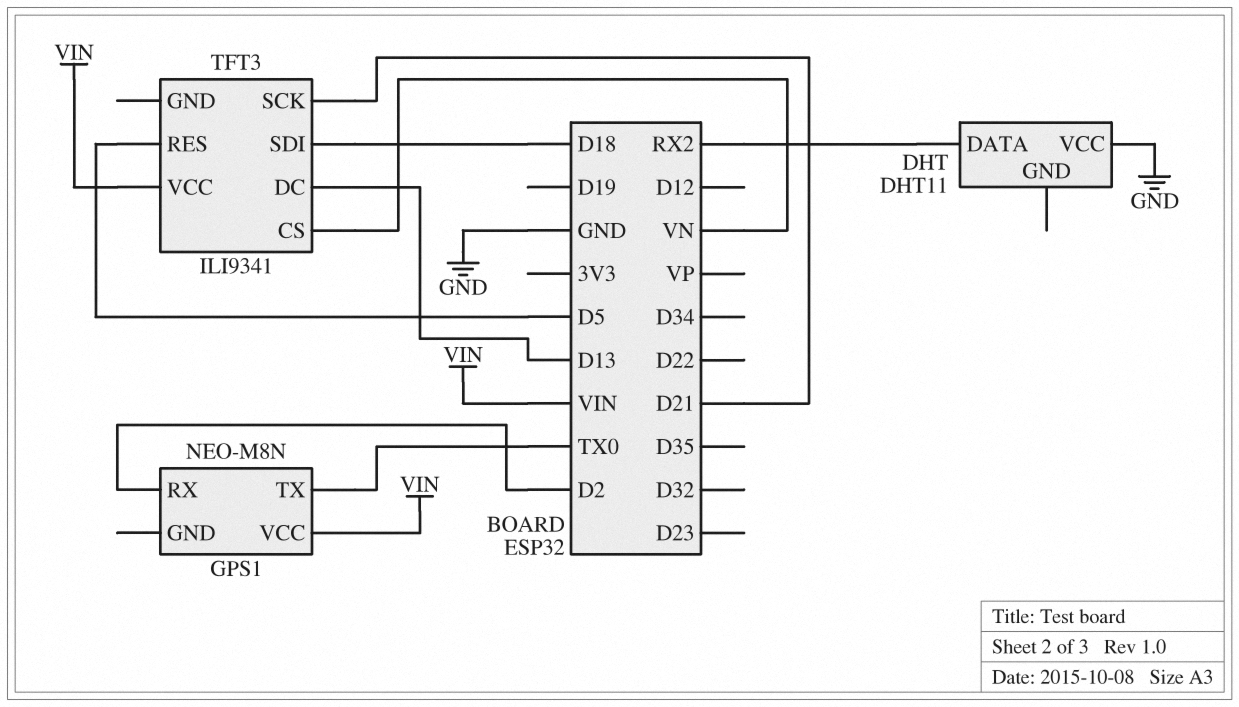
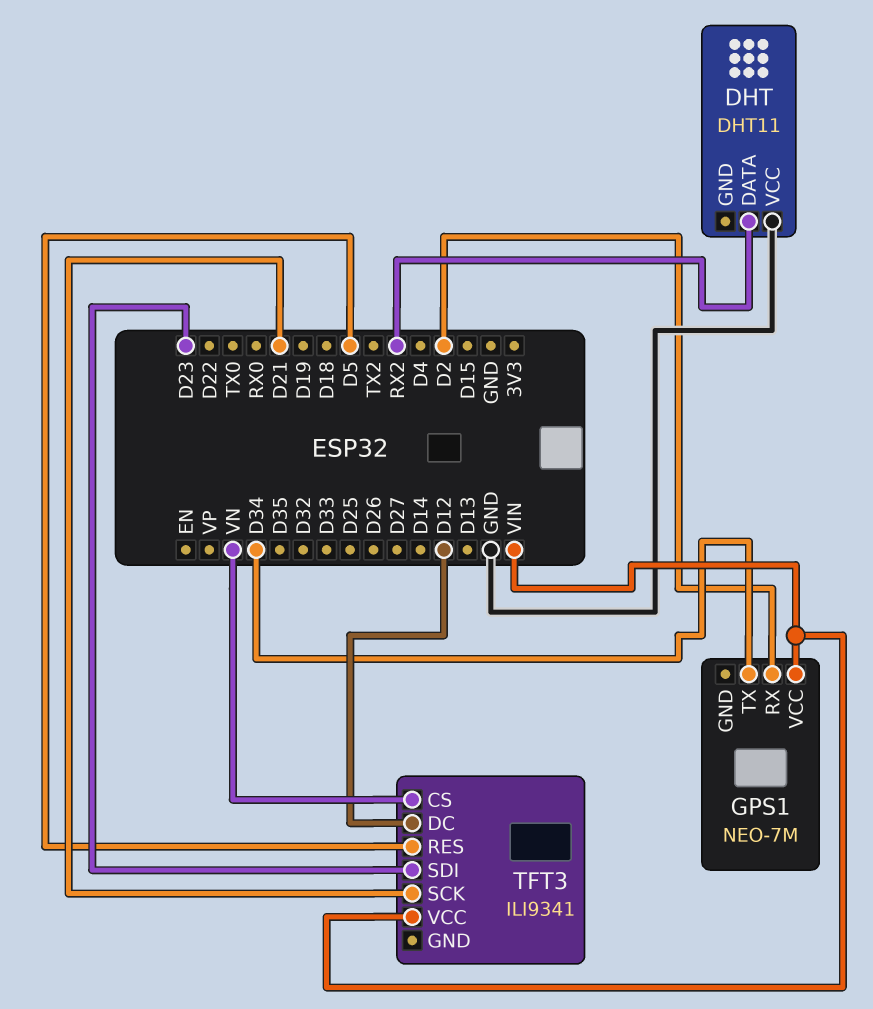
GPS1: NEO-M8N -> NEO-7M
GPS1 pin TX: TX0 -> D34
TFT3 pin DC: D13 -> D12
TFT3 pin SDI: D18 -> D23

